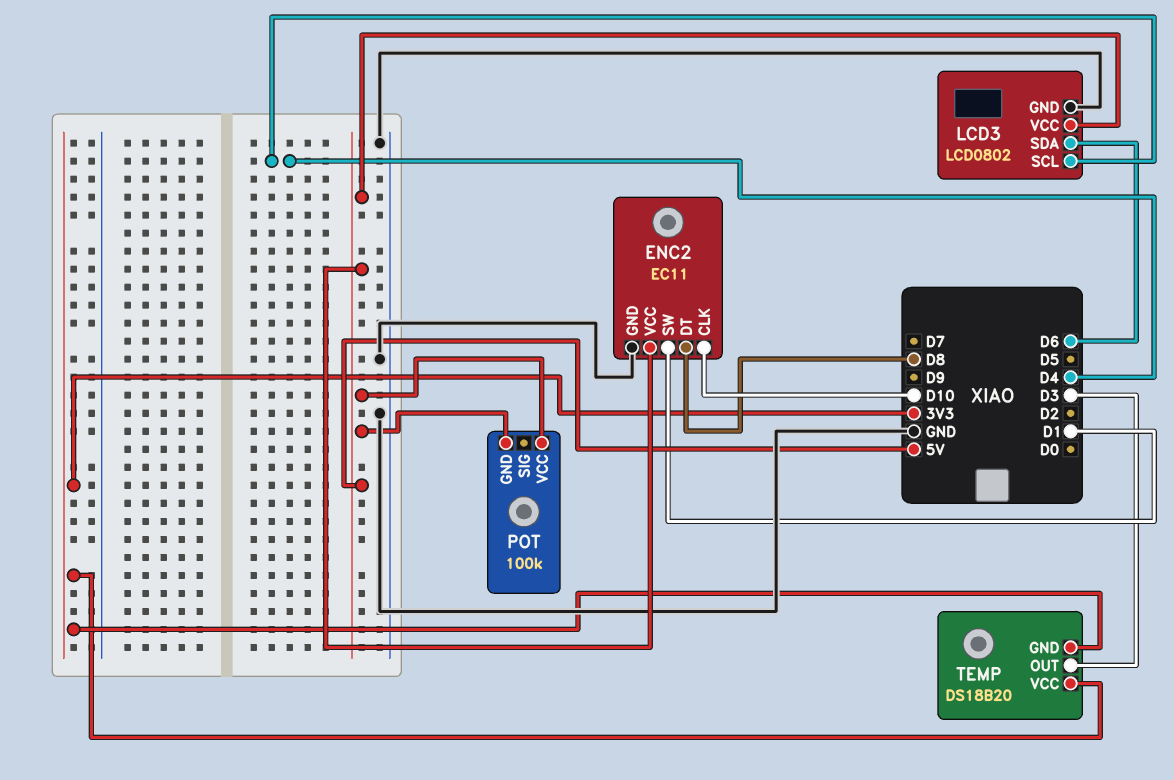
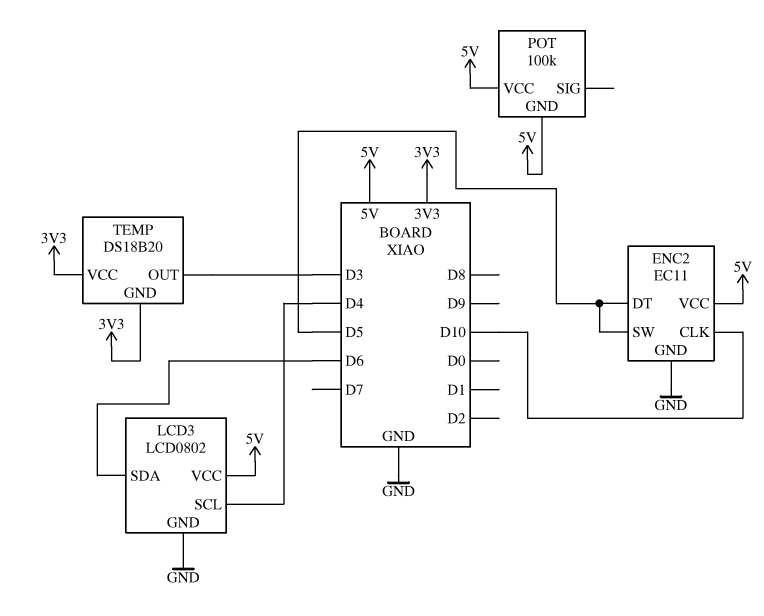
ENC2 pin DT: D8 -> D5
ENC2 pin SW: D1 -> D5

